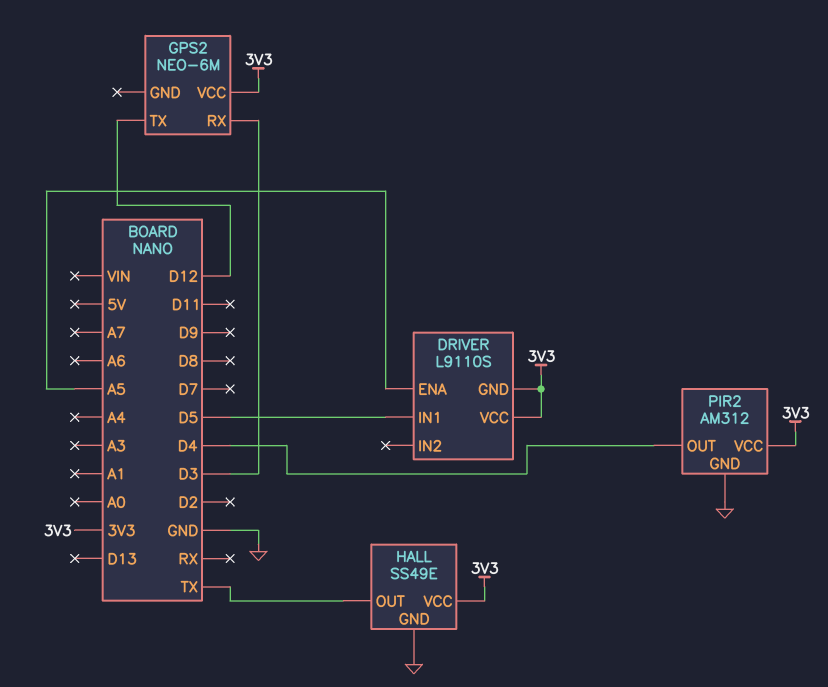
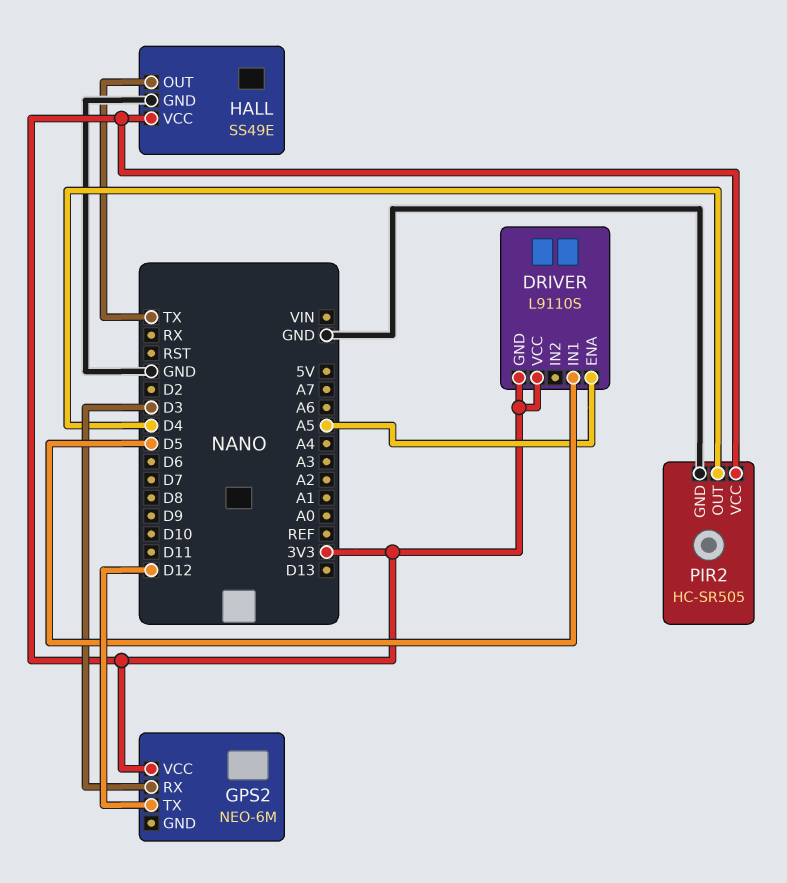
PIR2: AM312 -> HC-SR505

